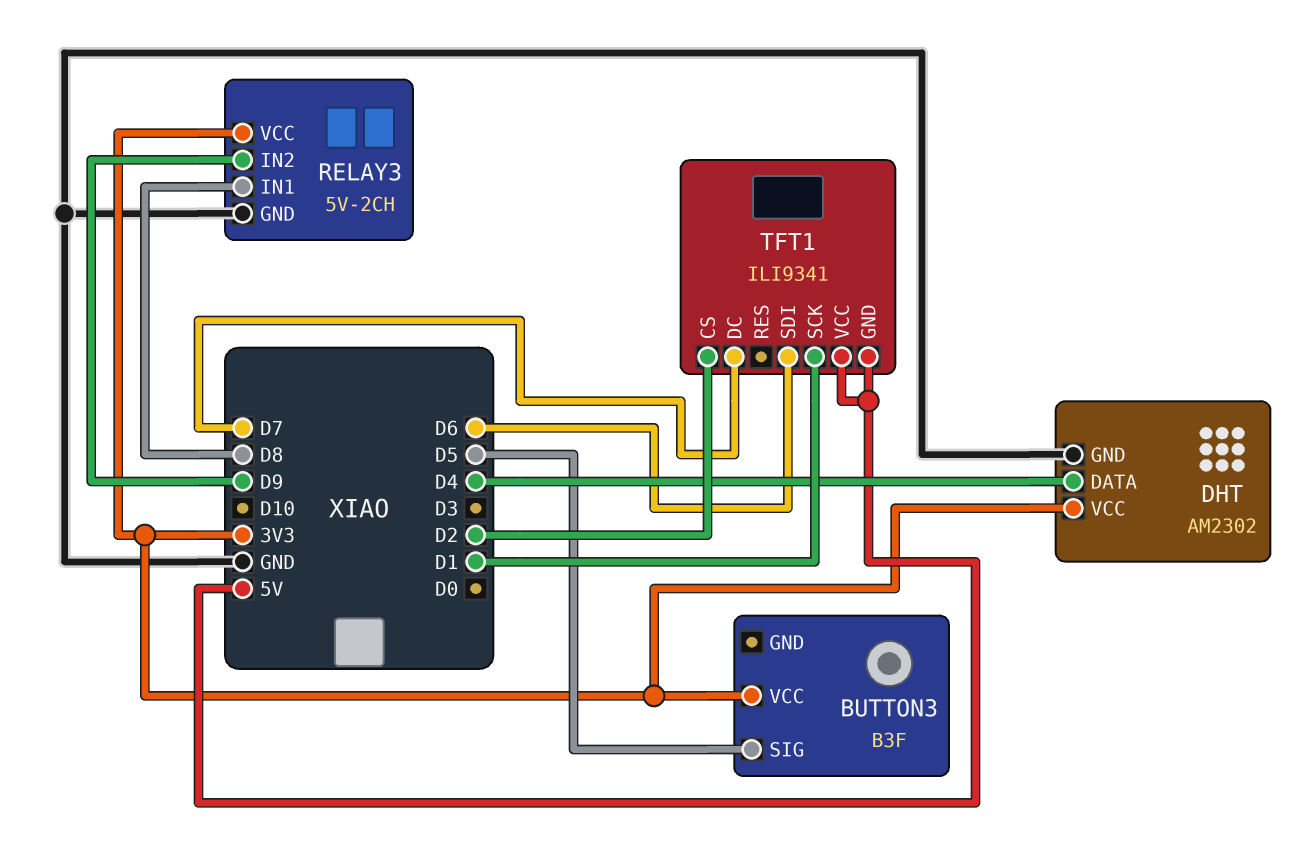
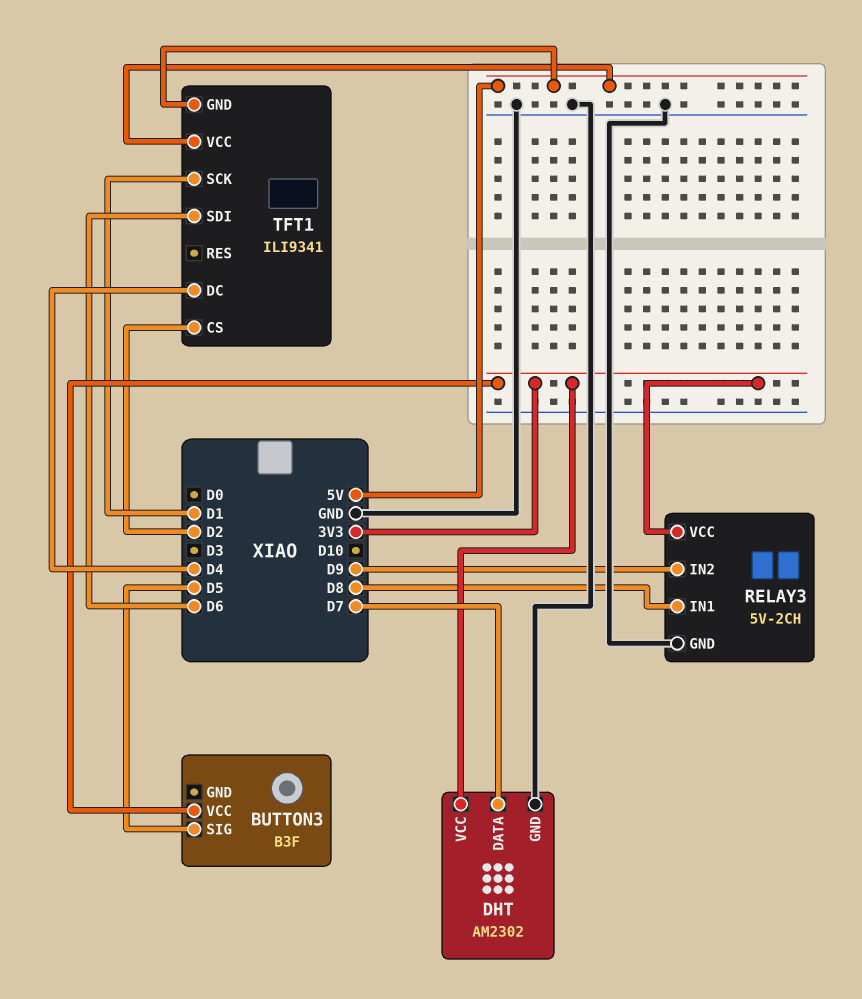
DHT pin DATA: D4 -> D7
TFT1 pin DC: D7 -> D4

